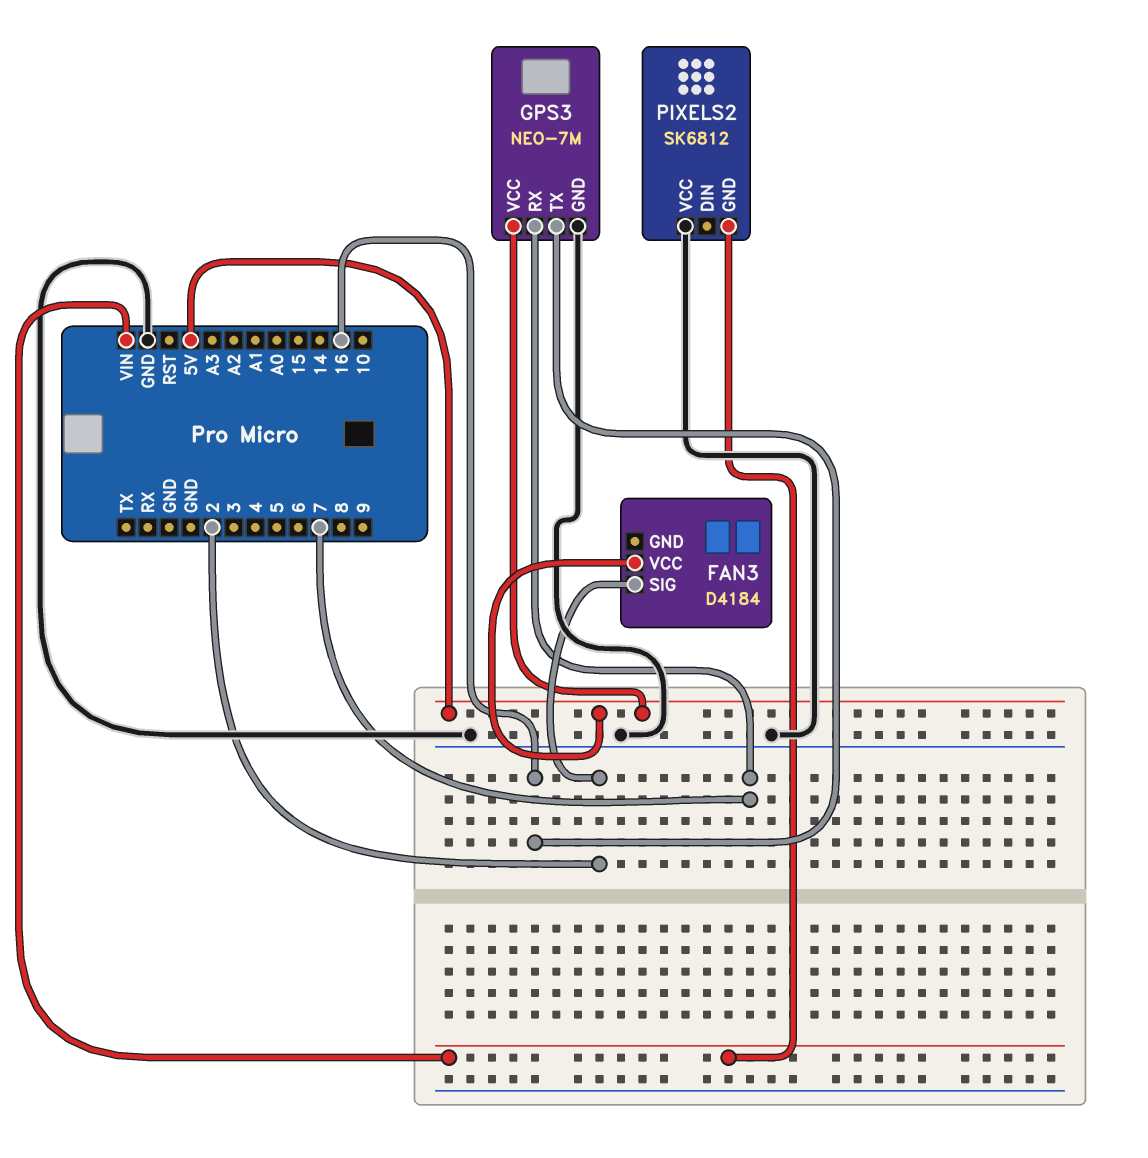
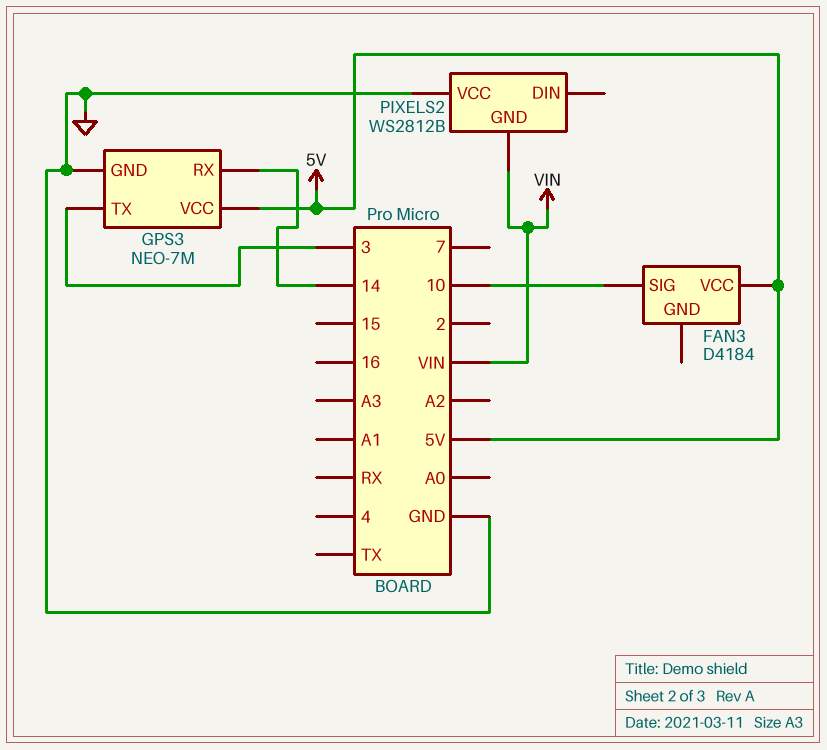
FAN3 pin SIG: 2 -> 10
GPS3 pin RX: 7 -> 14
GPS3 pin TX: 16 -> 3
PIXELS2: SK6812 -> WS2812B

